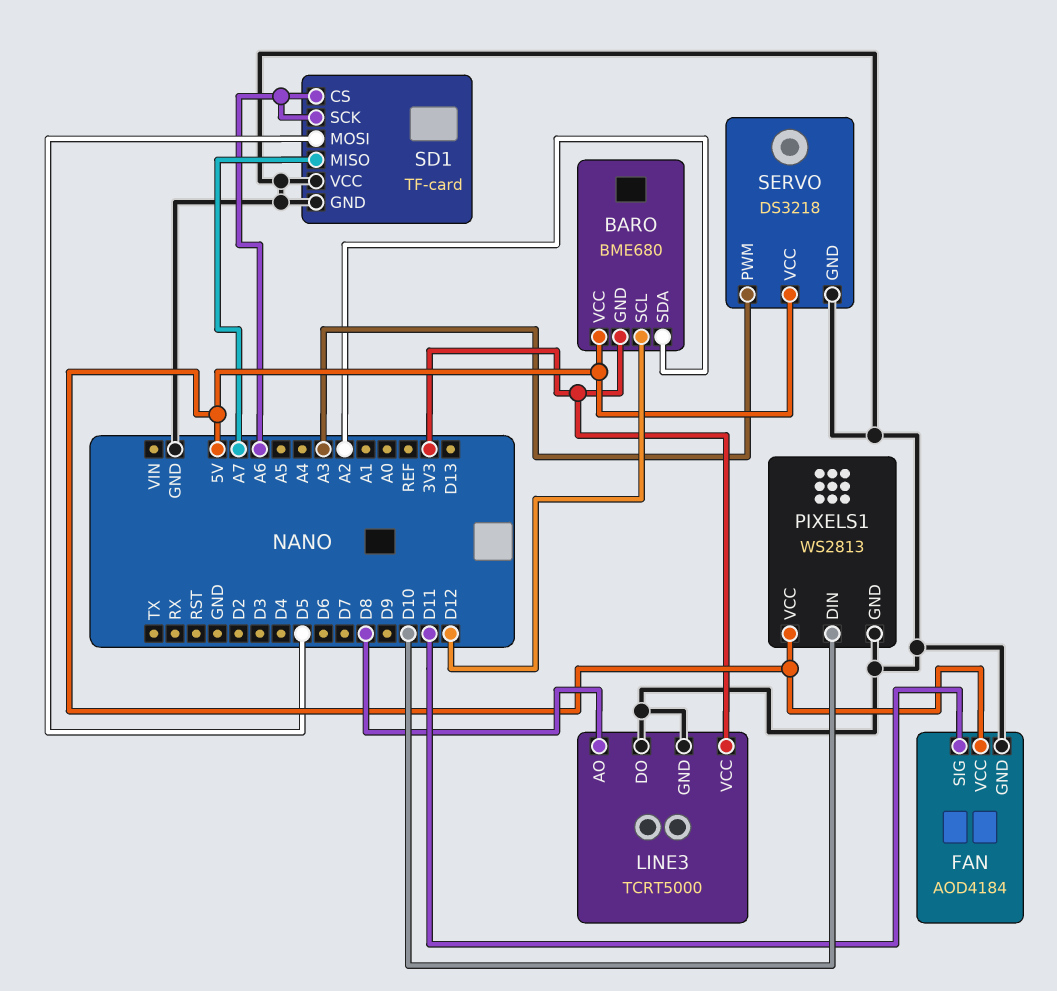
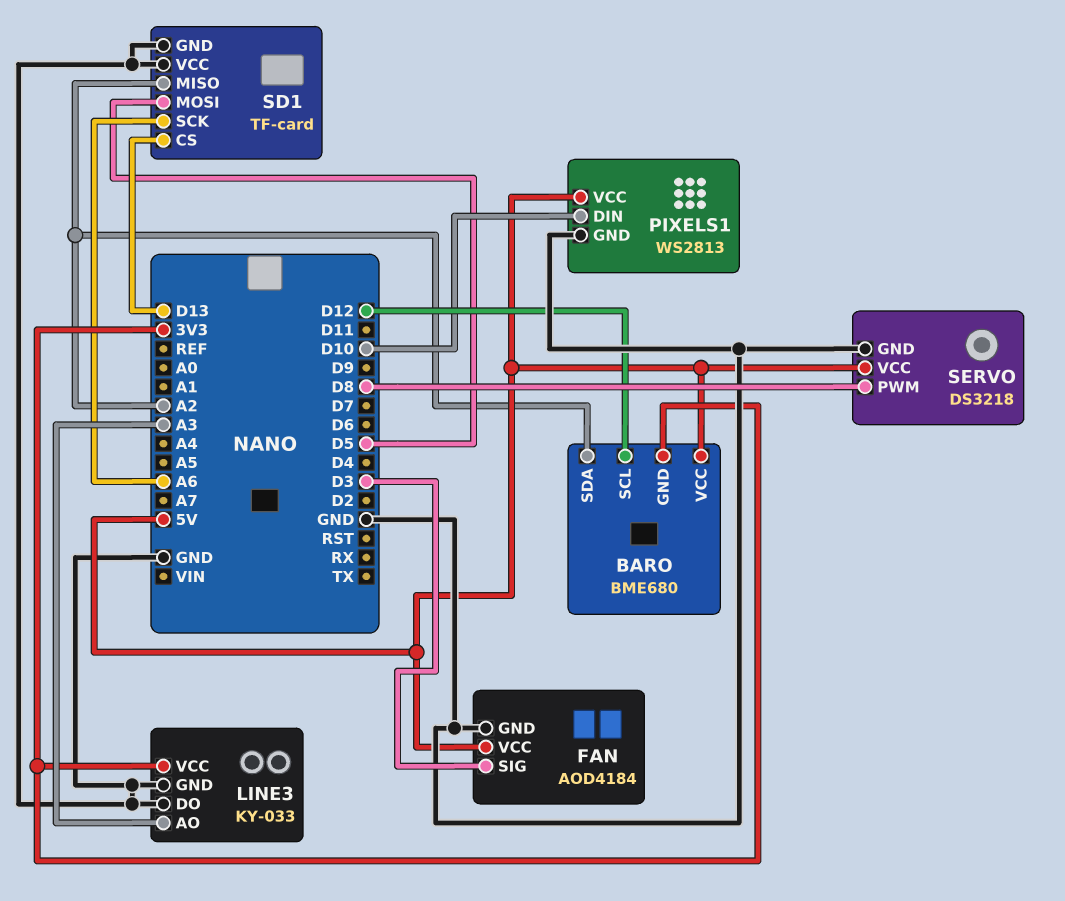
FAN pin SIG: D11 -> D3
LINE3: TCRT5000 -> KY-033
LINE3 pin AO: D8 -> A3
SD1 pin CS: A6 -> D13
SD1 pin MISO: A7 -> A2
SERVO pin PWM: A3 -> D8

